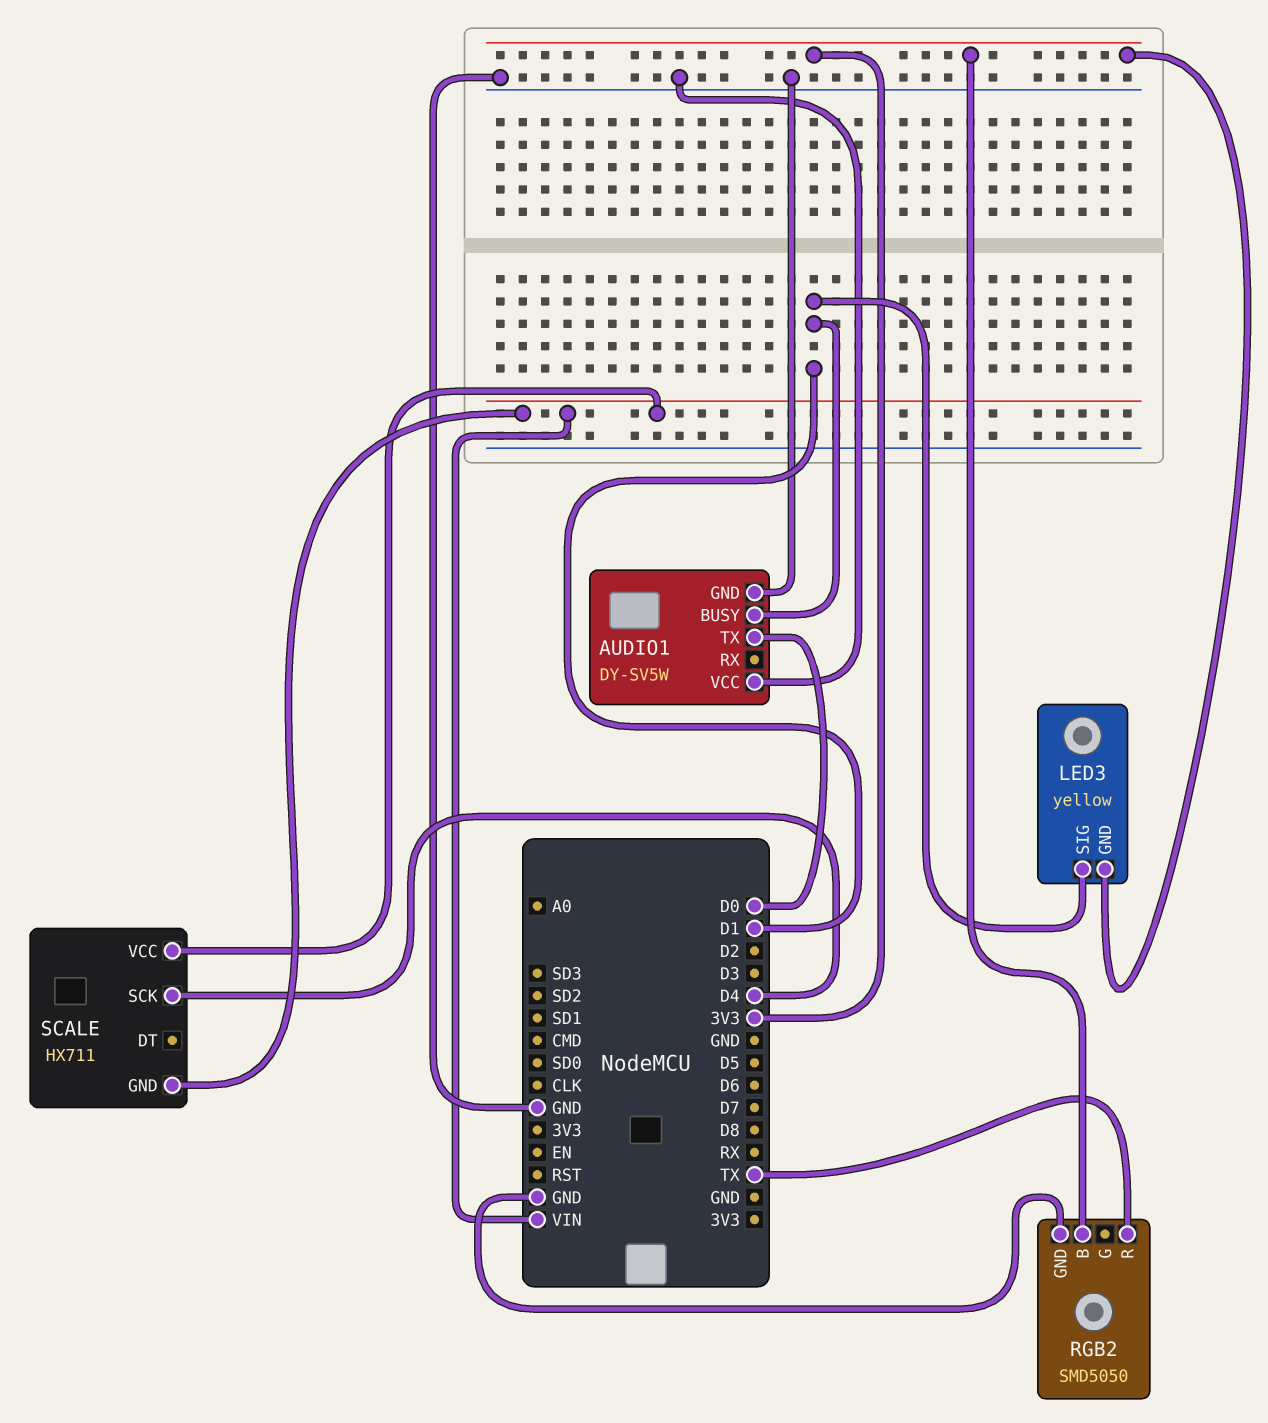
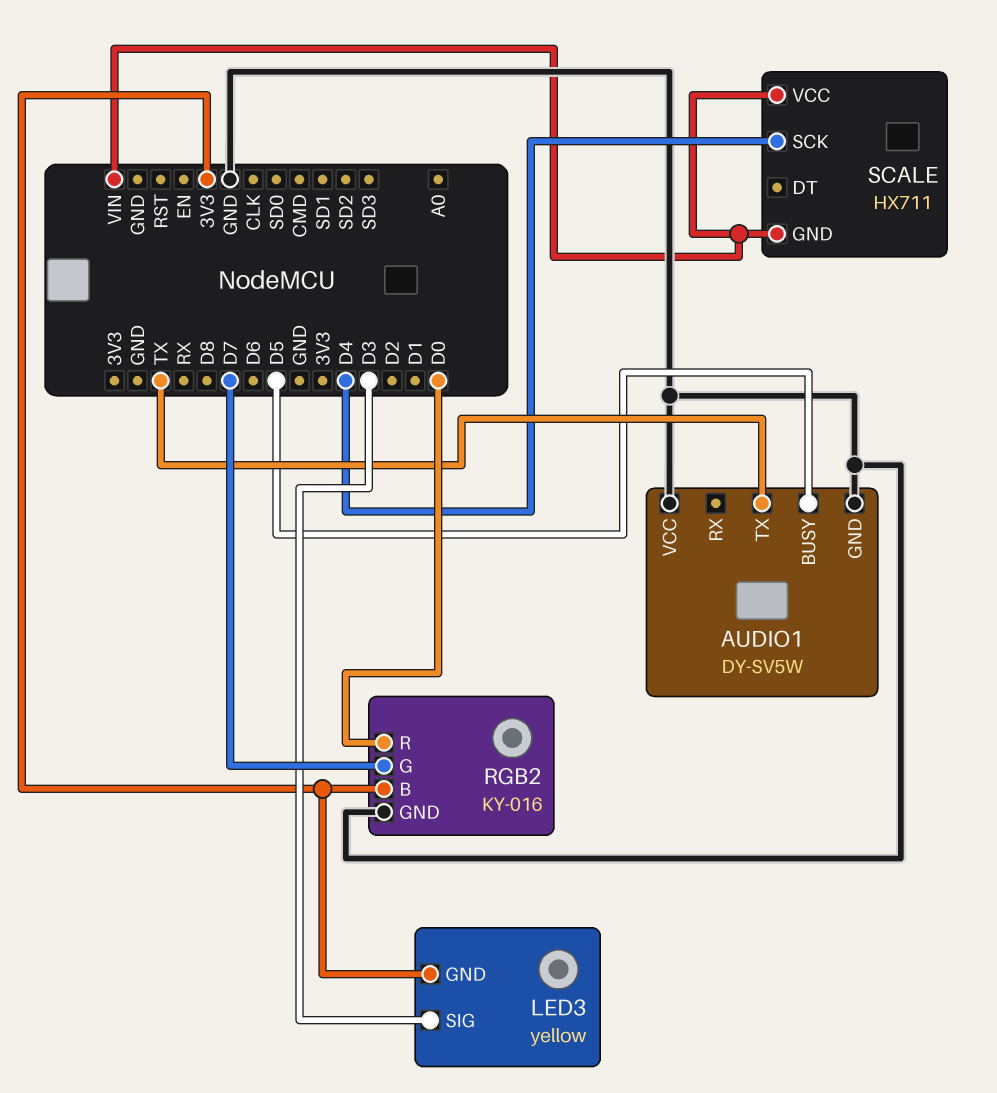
AUDIO1 pin BUSY: D1 -> D5
AUDIO1 pin TX: D0 -> TX
LED3 pin SIG: D1 -> D3
RGB2: SMD5050 -> KY-016
RGB2 pin G: none -> D7
RGB2 pin R: TX -> D0

